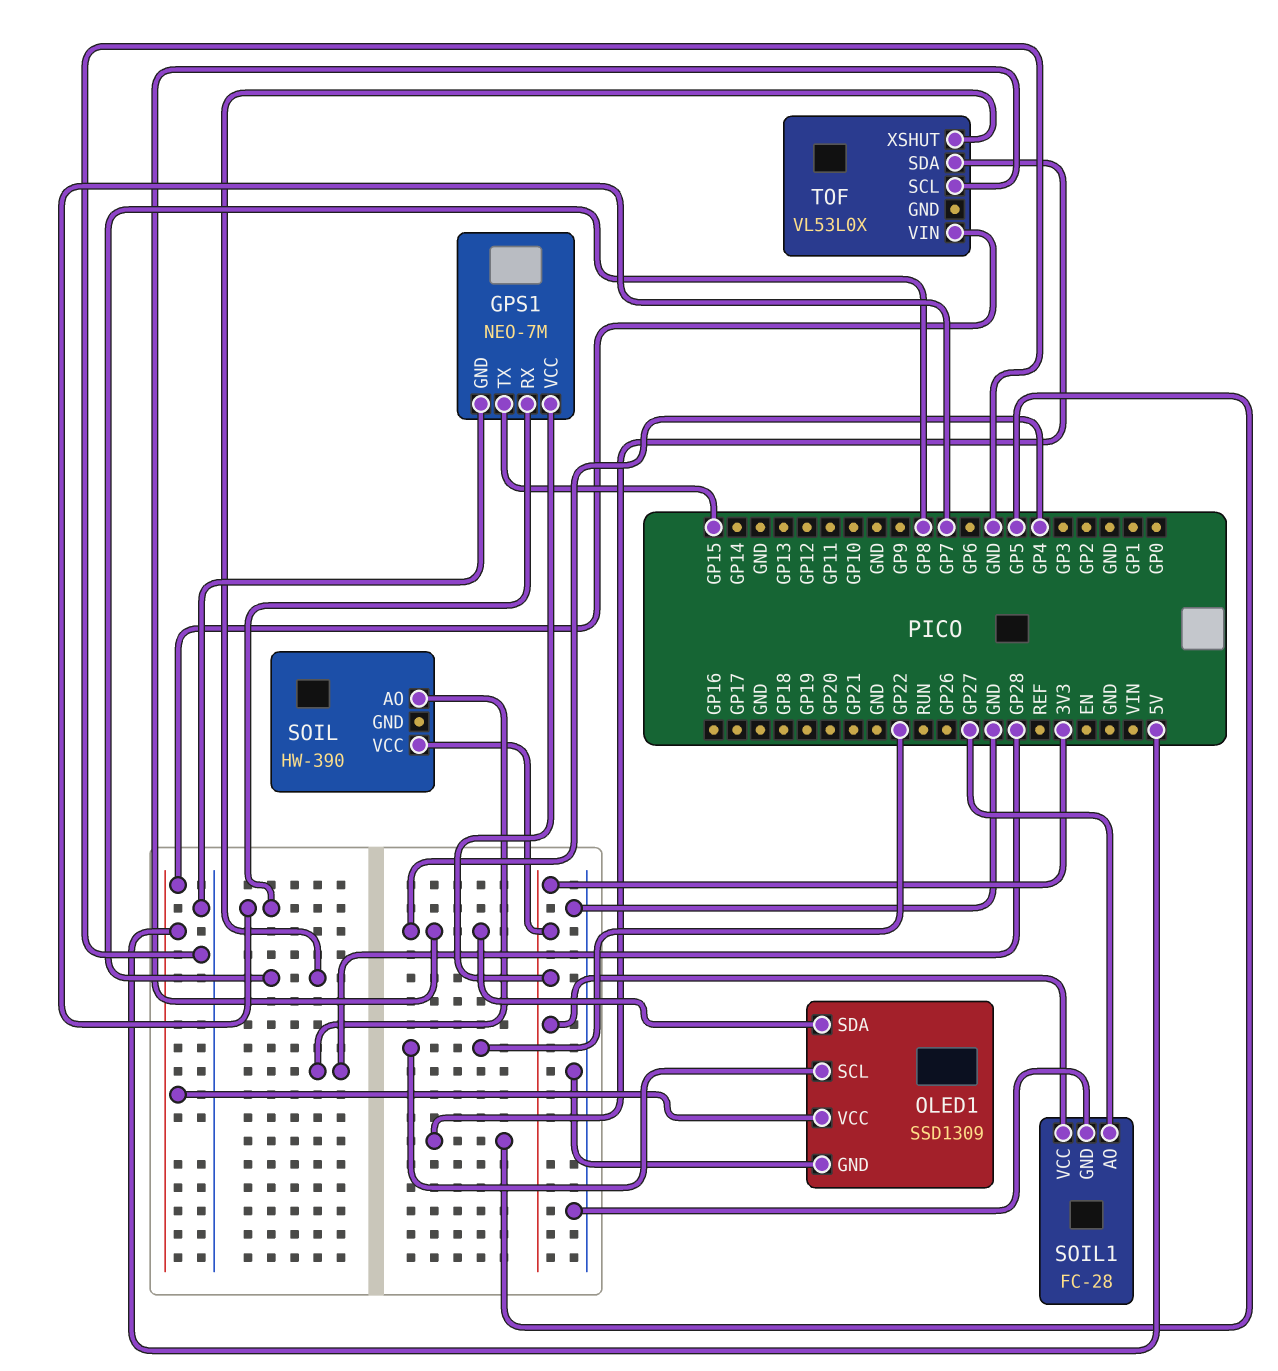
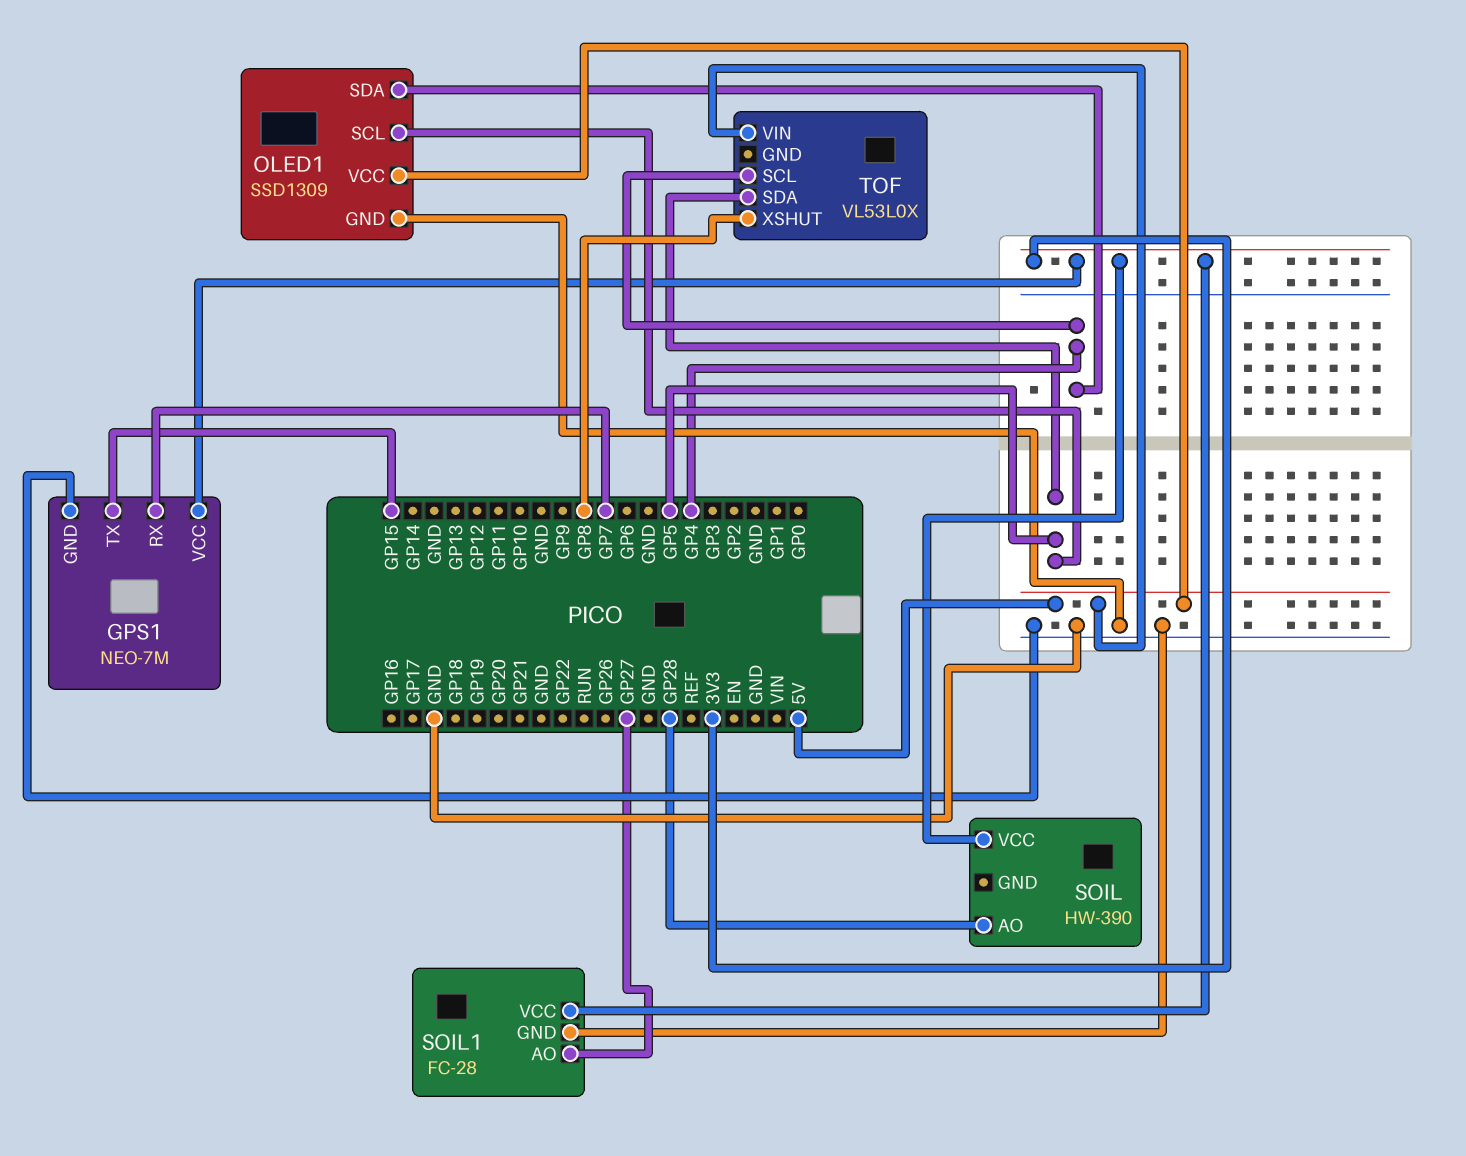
OLED1 pin SCL: GP22 -> GP5

